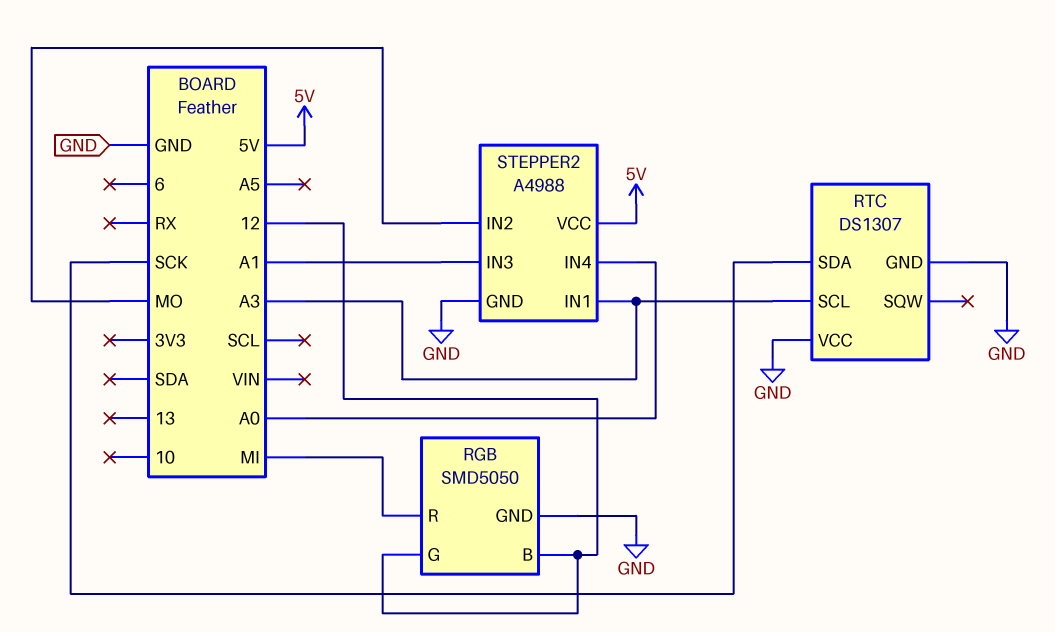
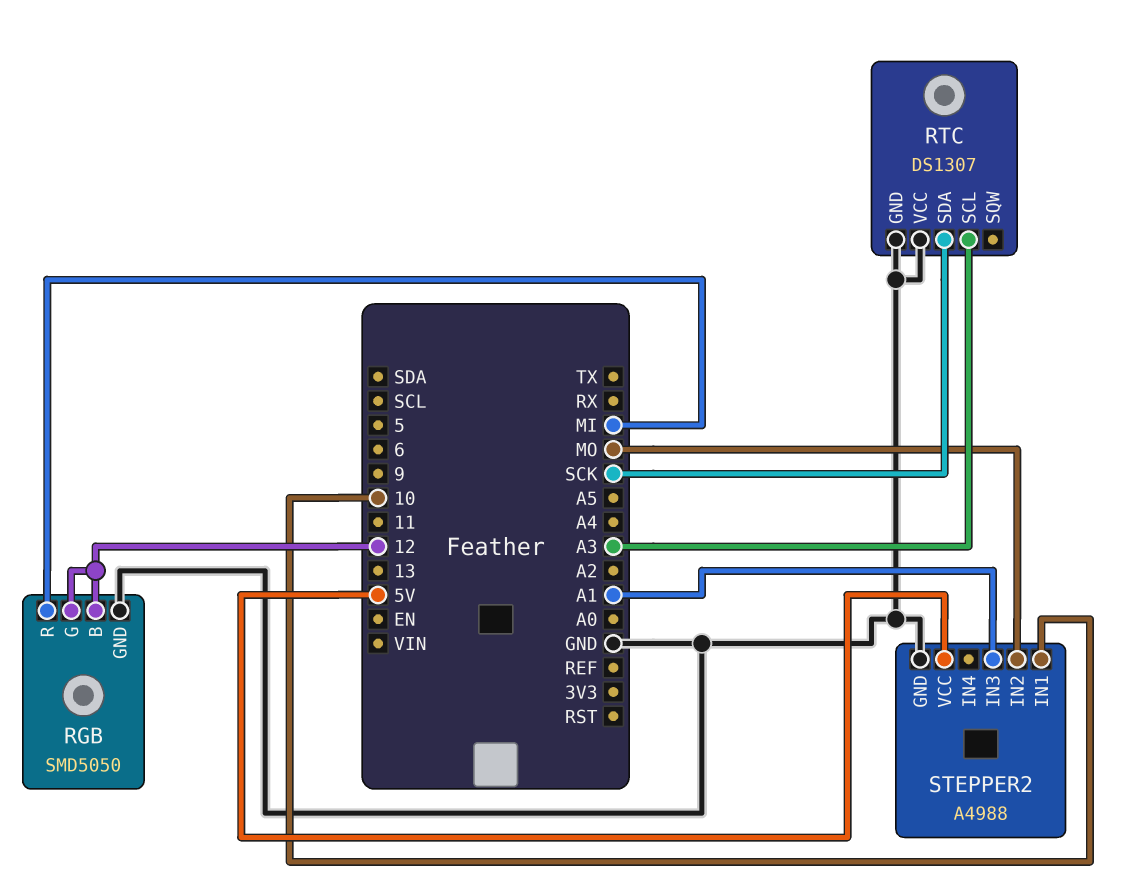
STEPPER2 pin IN1: A3 -> 10
STEPPER2 pin IN4: A0 -> none

